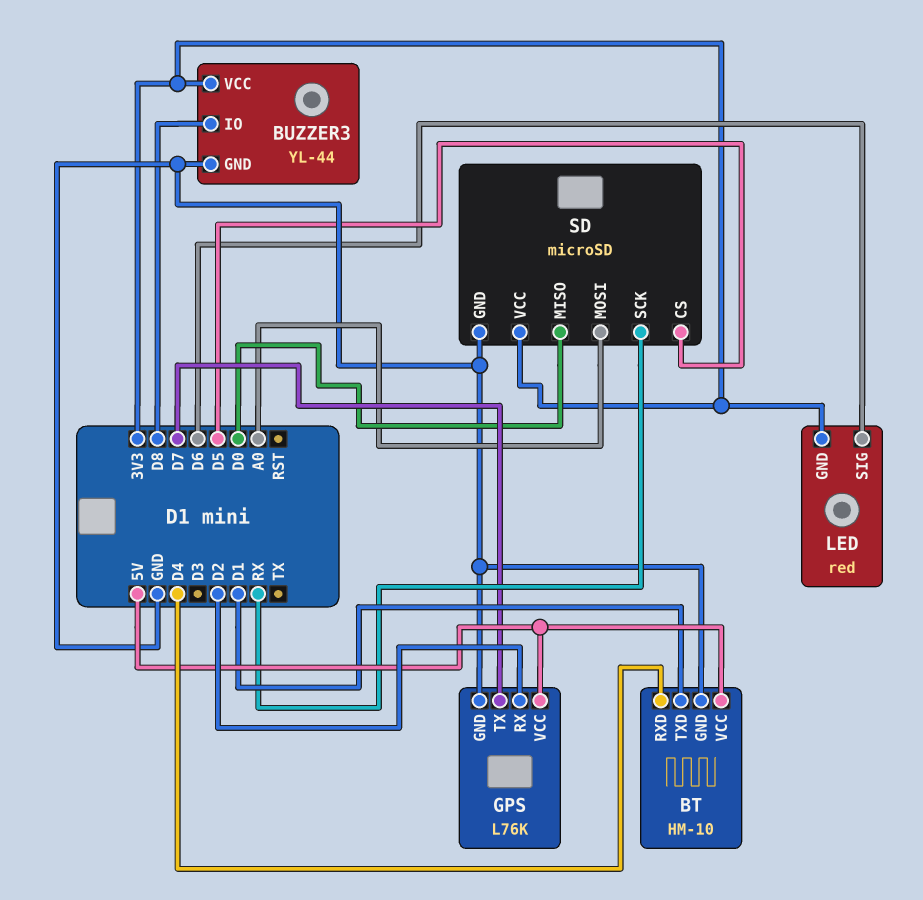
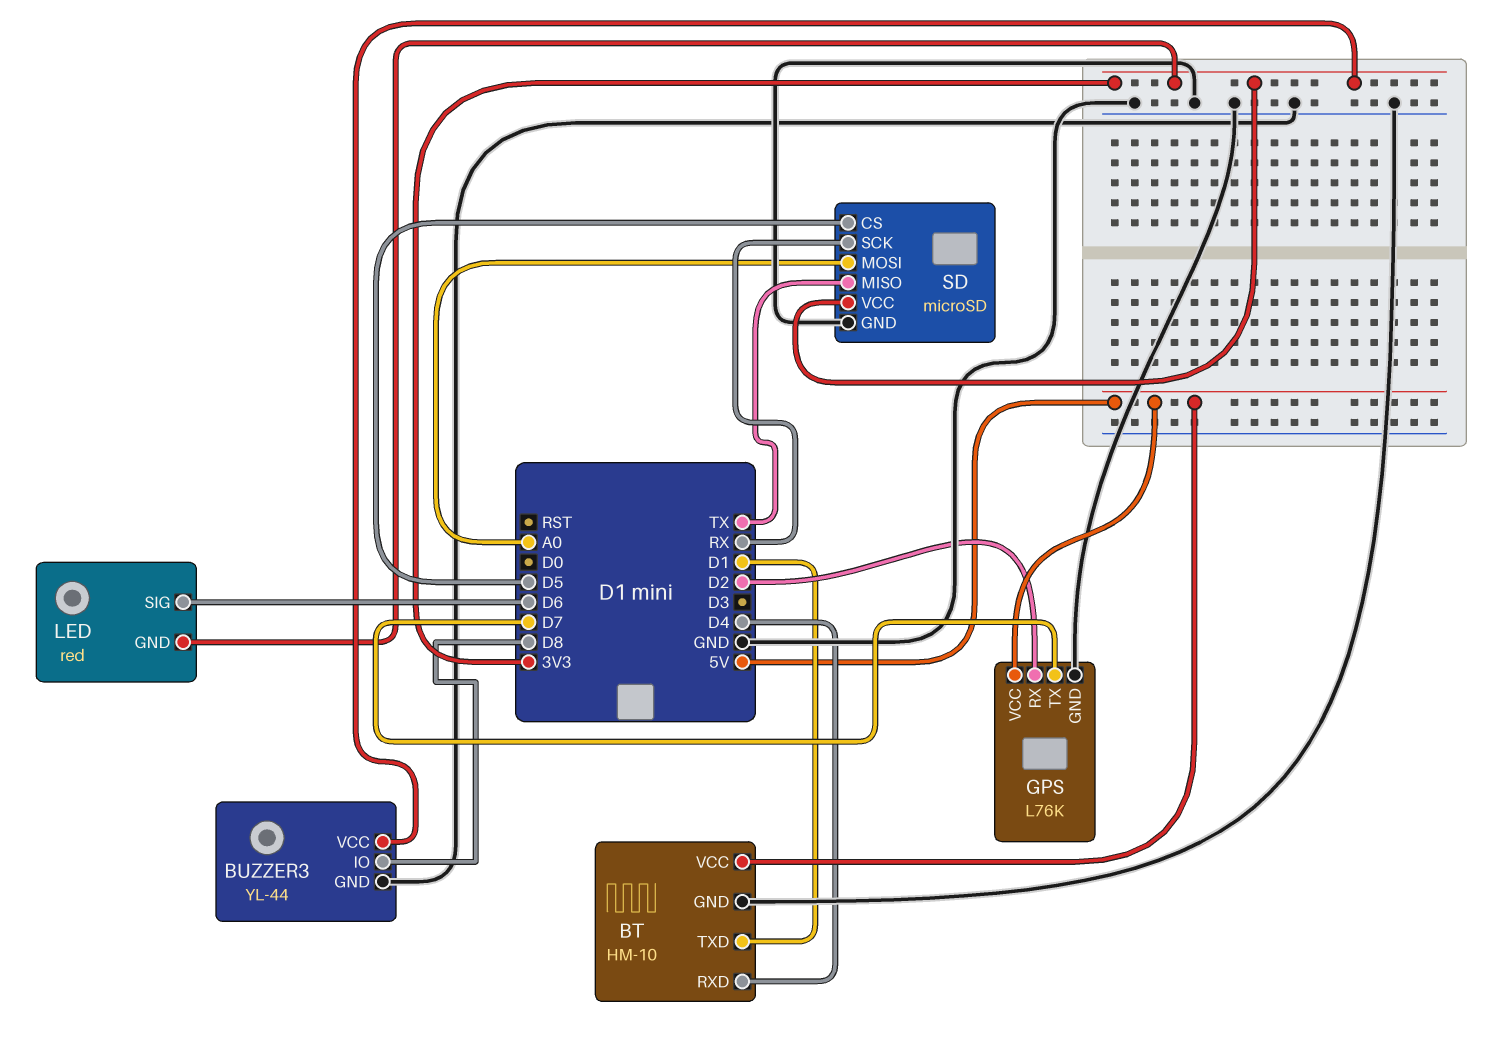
SD pin MISO: D0 -> TX

